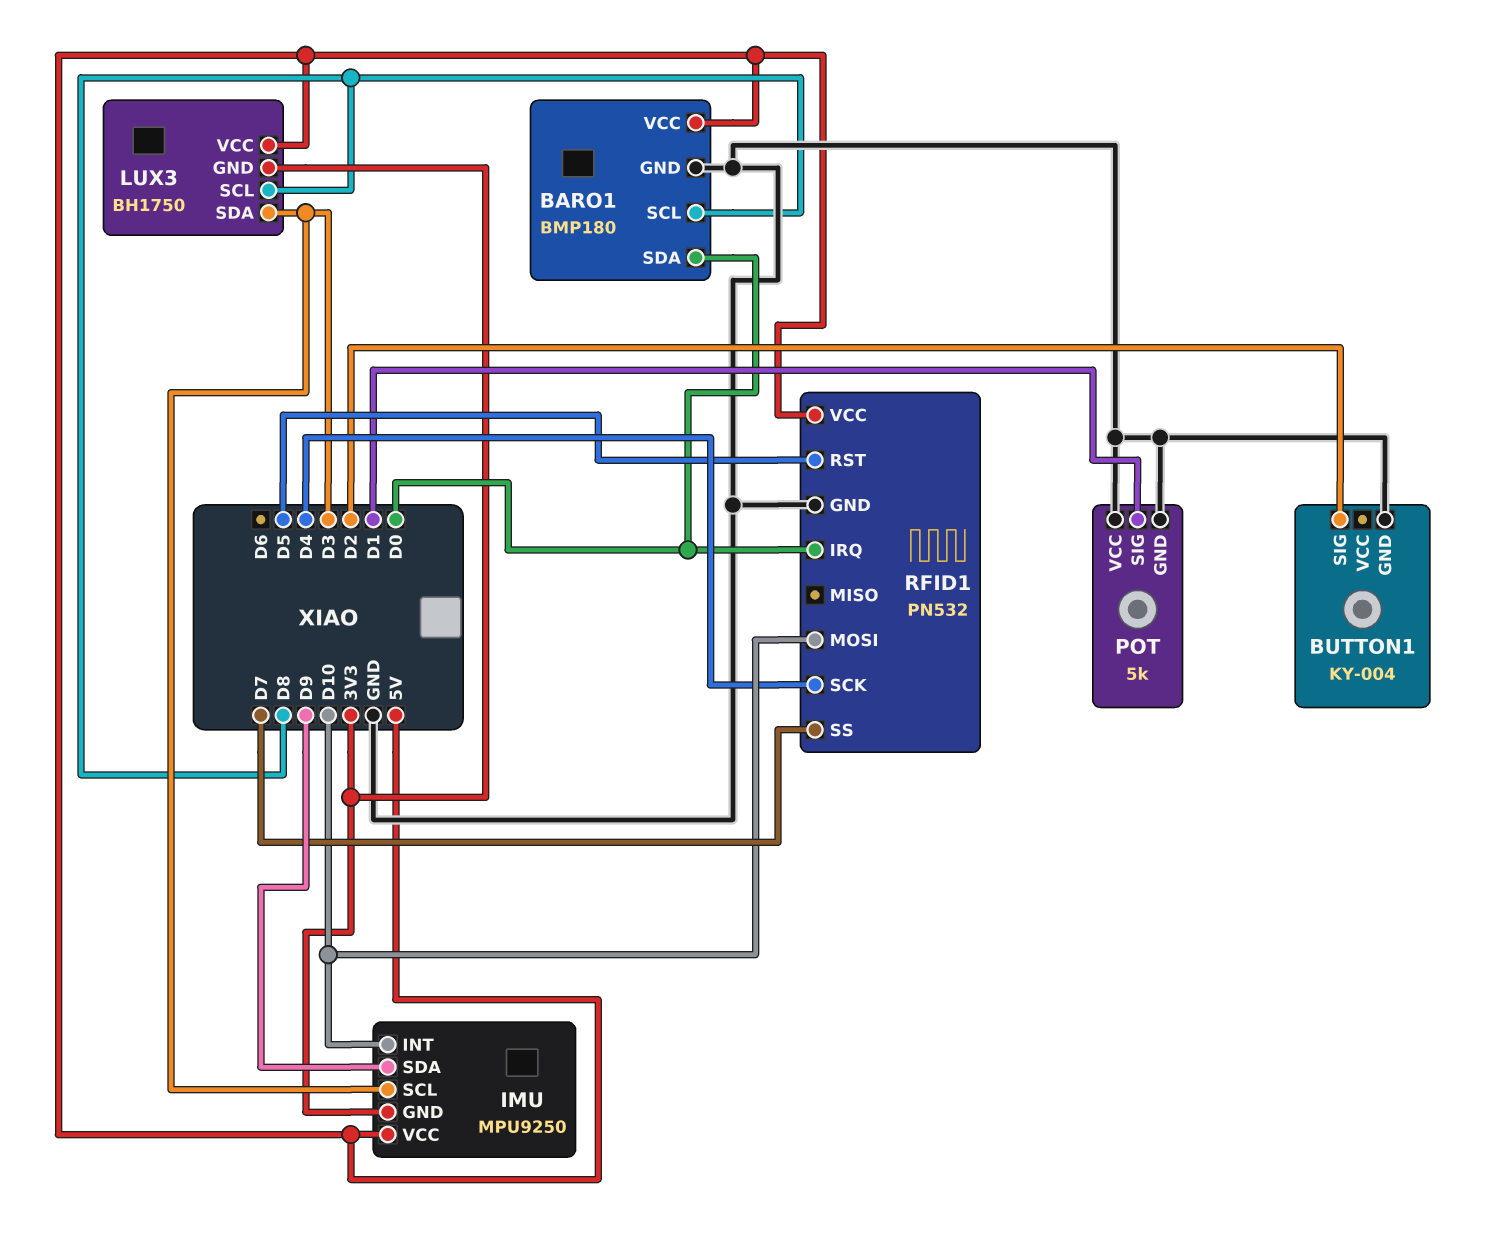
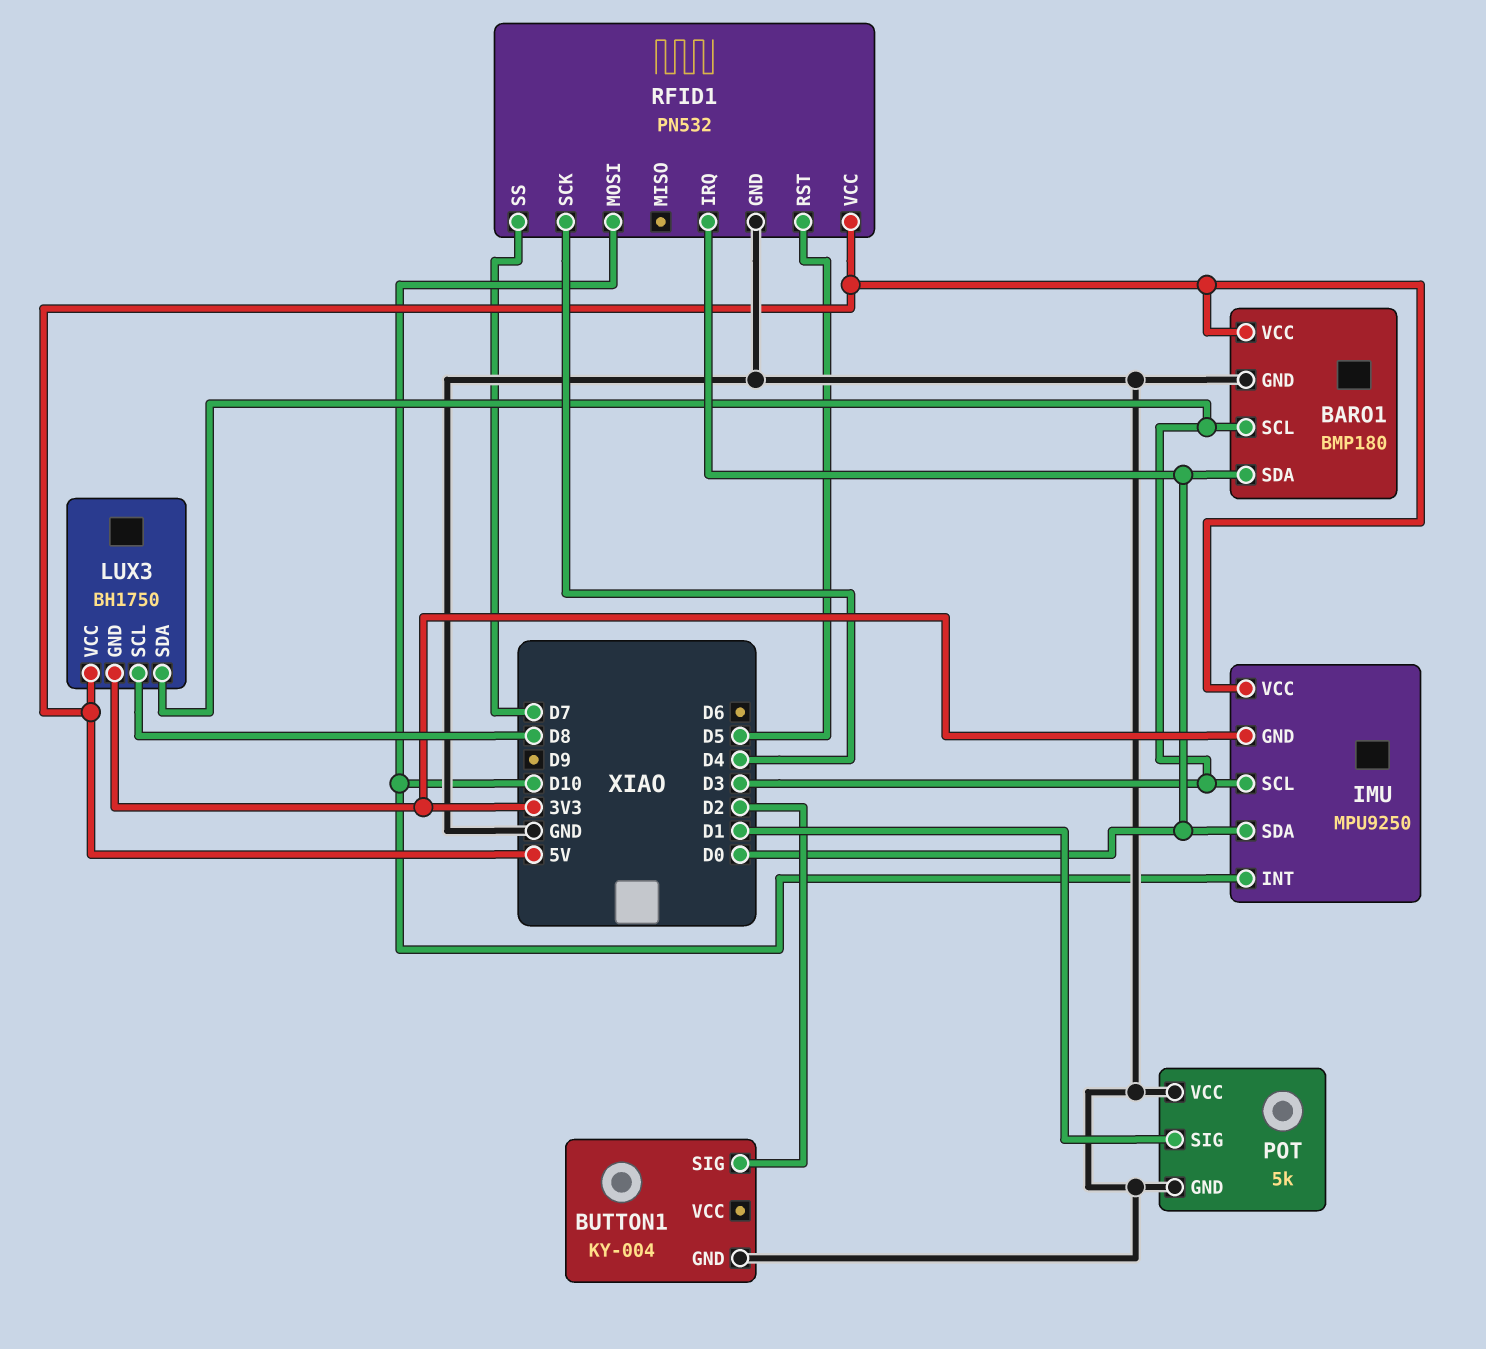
BARO1 pin SCL: D8 -> D3
IMU pin SDA: D9 -> D0

